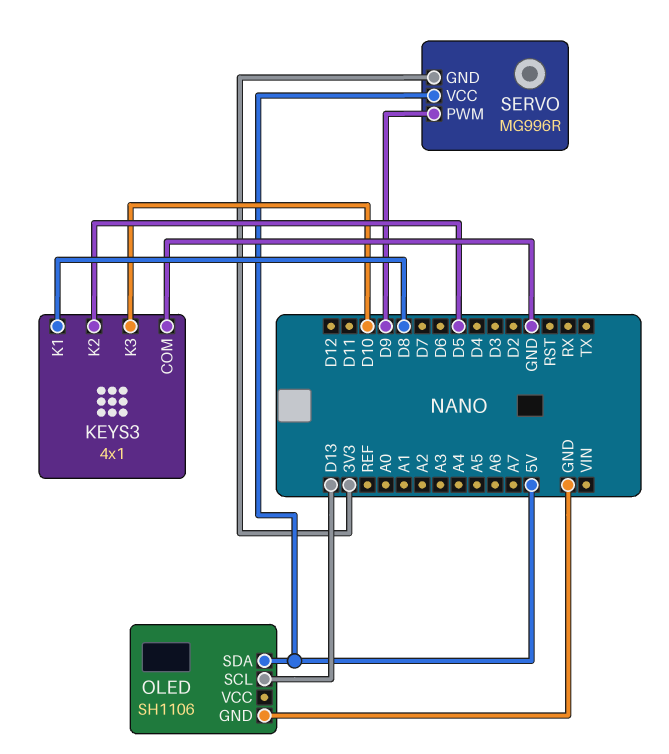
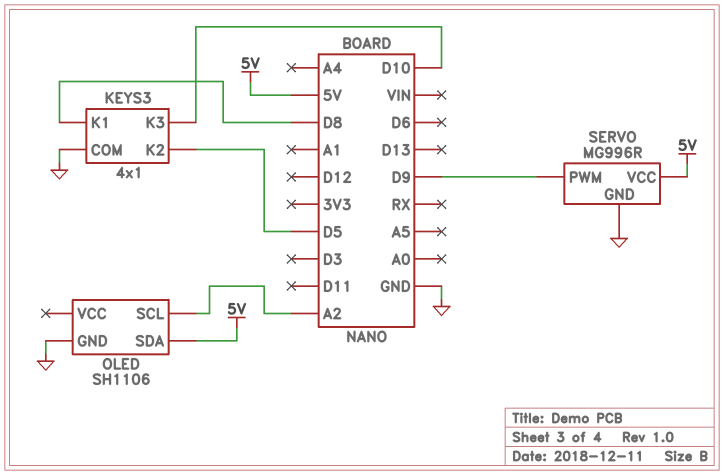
OLED pin SCL: D13 -> A2
SERVO pin GND: 3V3 -> GND

